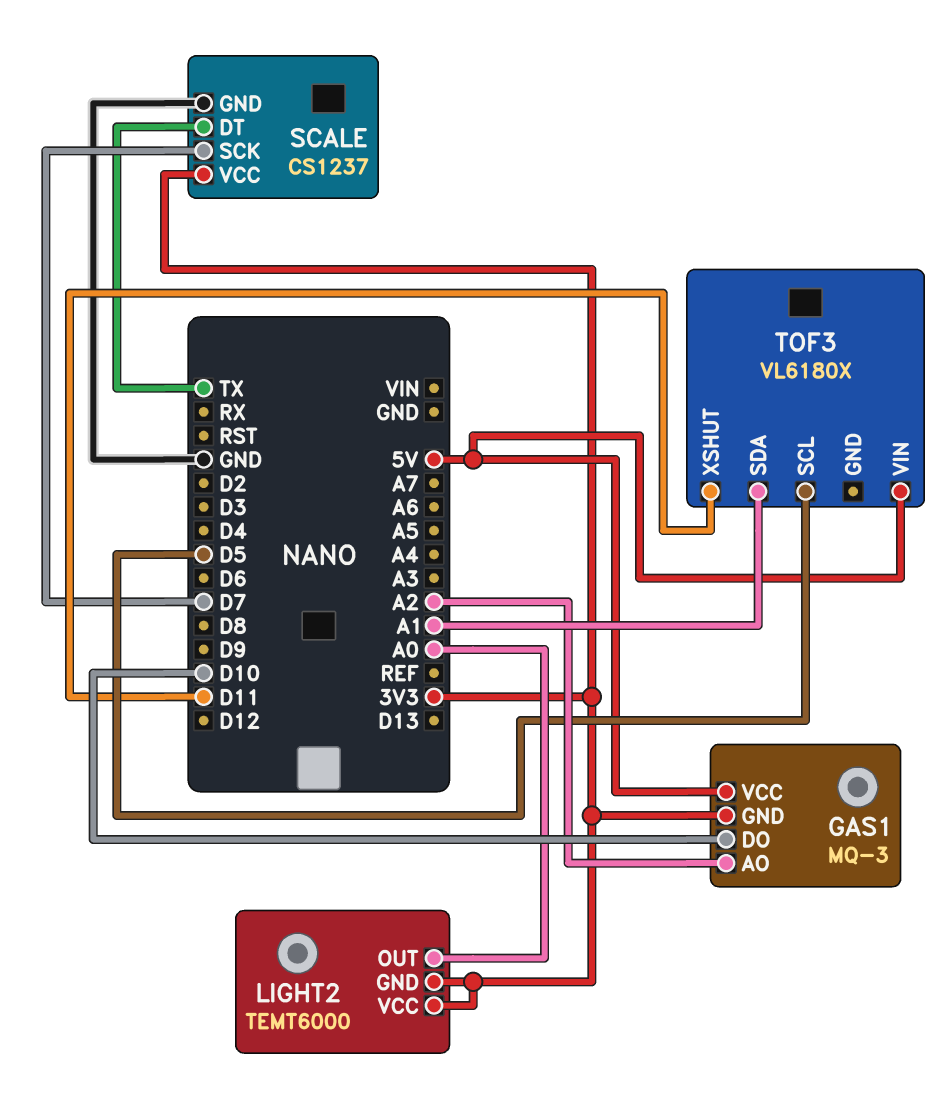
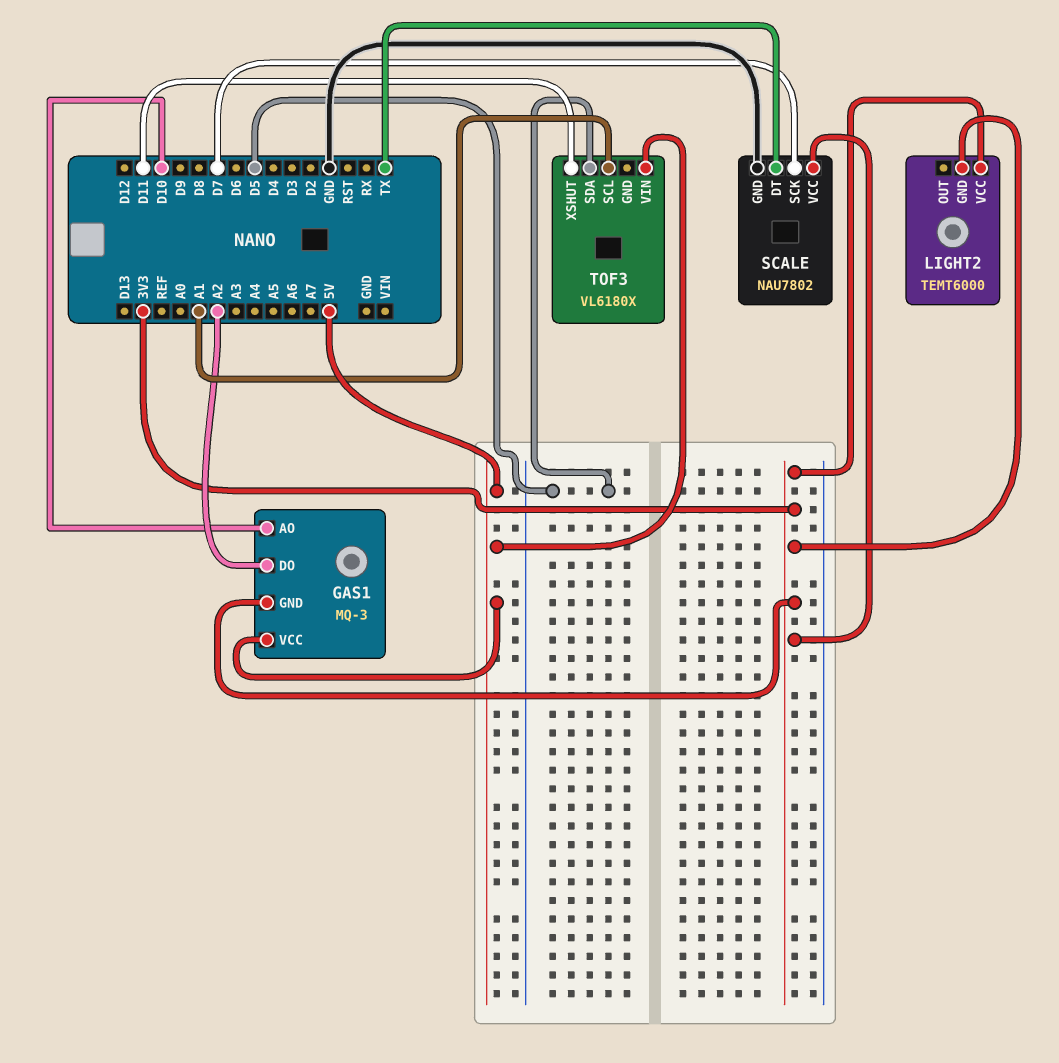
GAS1 pin AO: A2 -> D10
GAS1 pin DO: D10 -> A2
LIGHT2 pin OUT: A0 -> none
SCALE: CS1237 -> NAU7802
TOF3 pin SCL: D5 -> A1
TOF3 pin SDA: A1 -> D5

